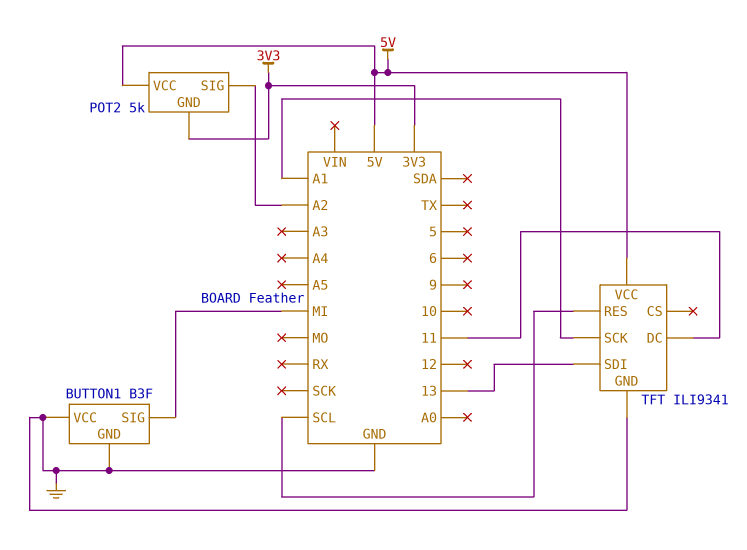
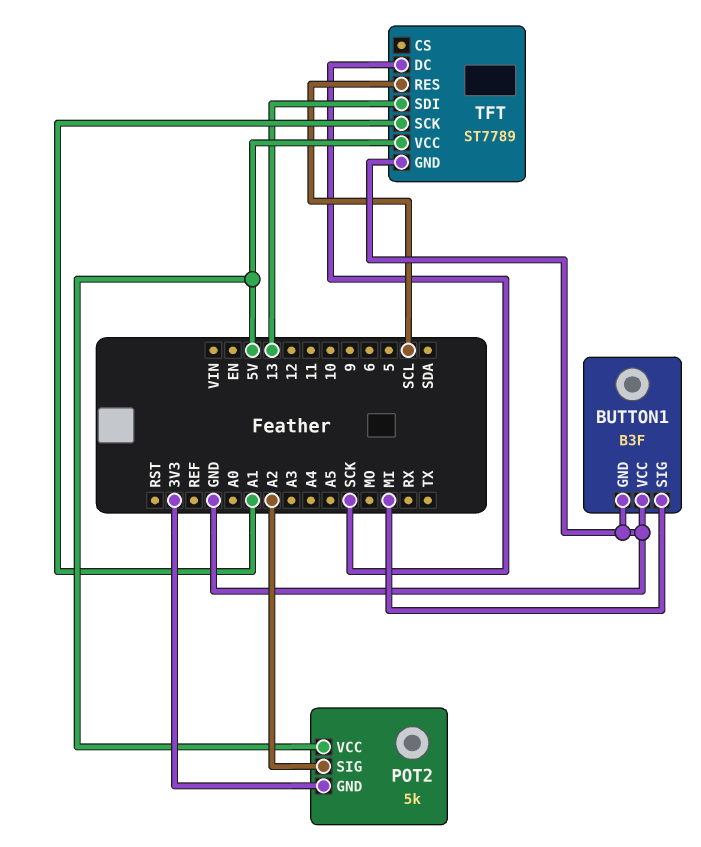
TFT: ILI9341 -> ST7789
TFT pin DC: 11 -> SCK

